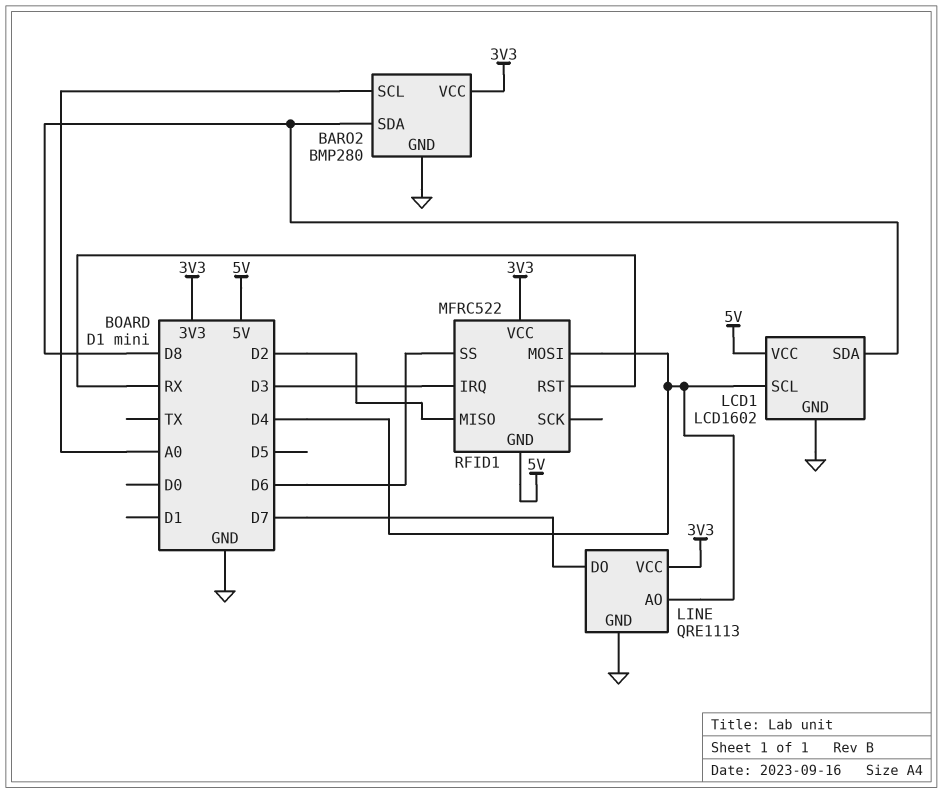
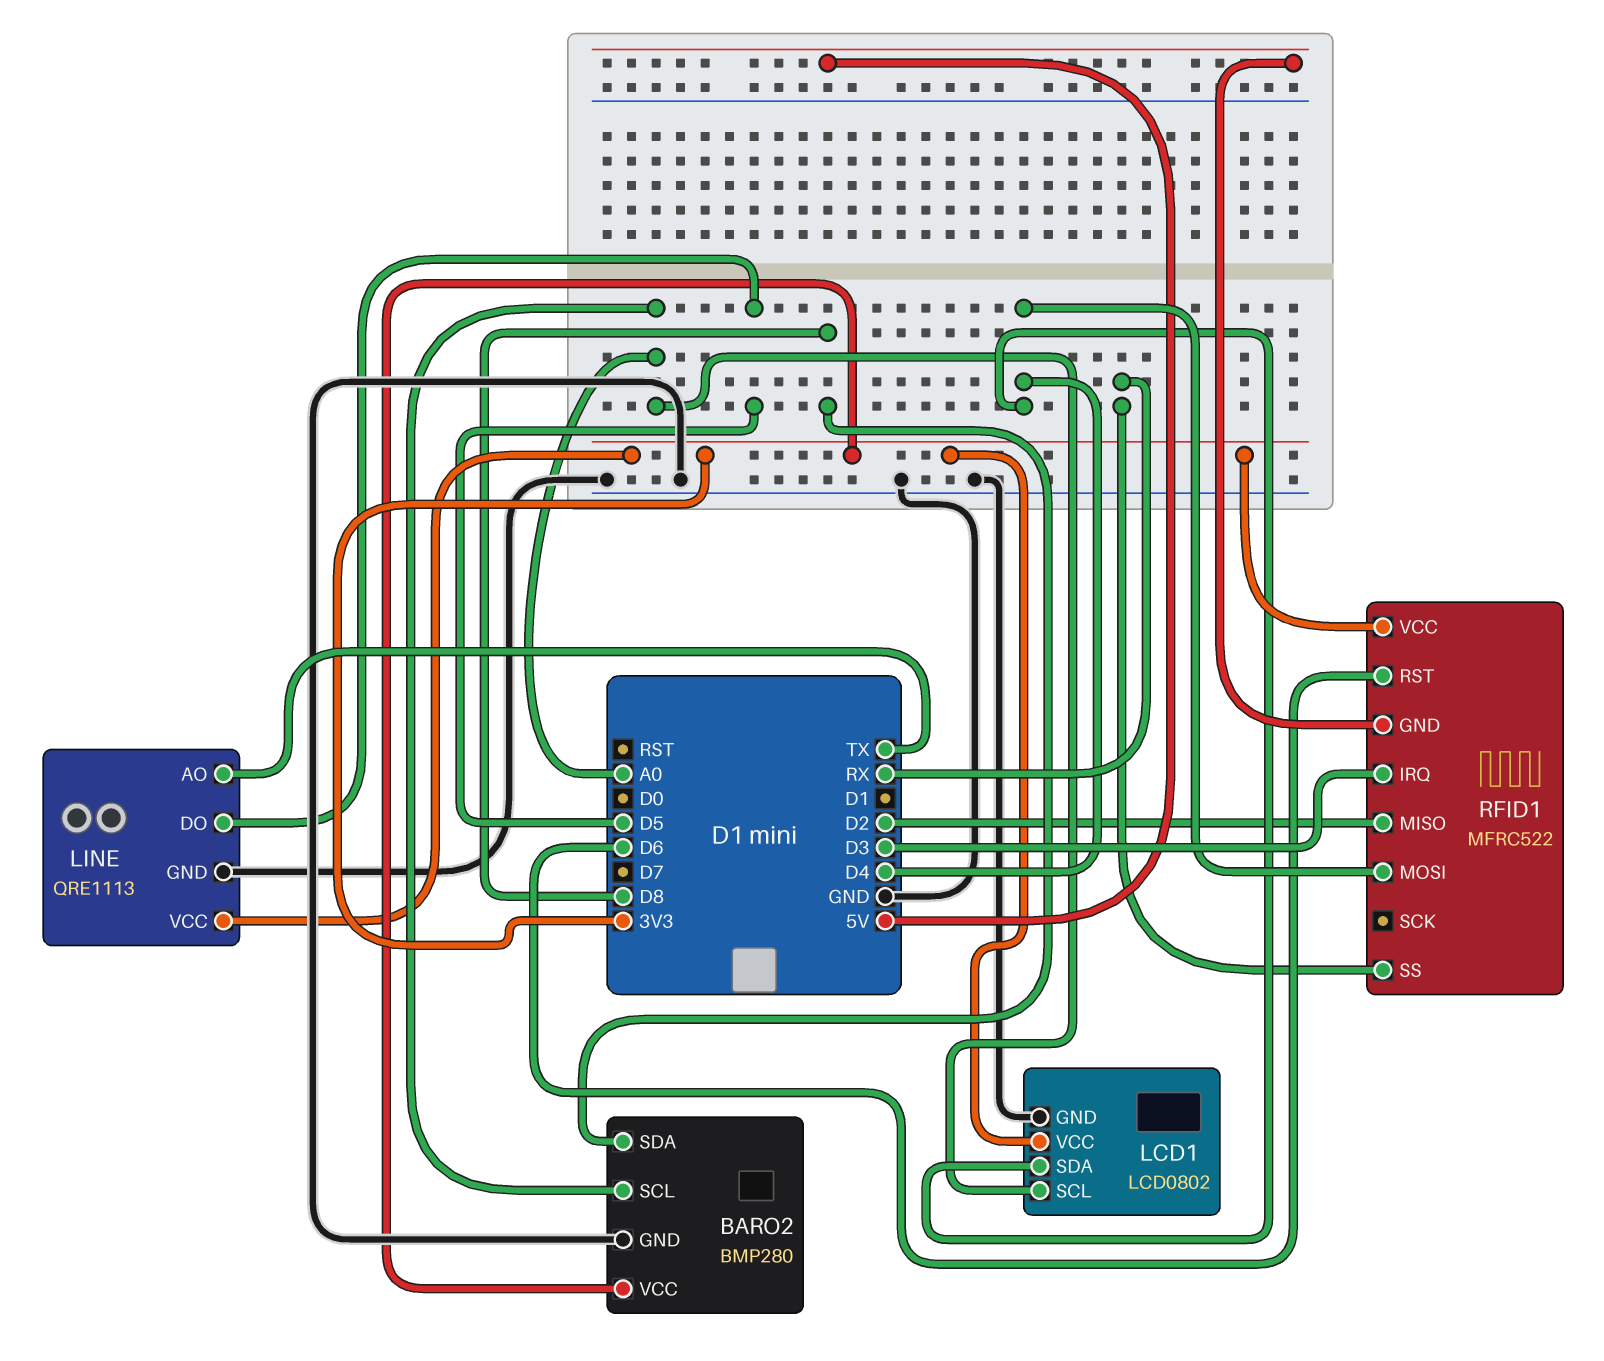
LCD1: LCD1602 -> LCD0802
LCD1 pin SCL: D4 -> A0
LCD1 pin SDA: D8 -> D4
LCD1 pin VCC: 5V -> 3V3
LINE pin AO: D4 -> TX
LINE pin DO: D7 -> D5
RFID1 pin RST: RX -> D6
RFID1 pin SS: D6 -> RX

